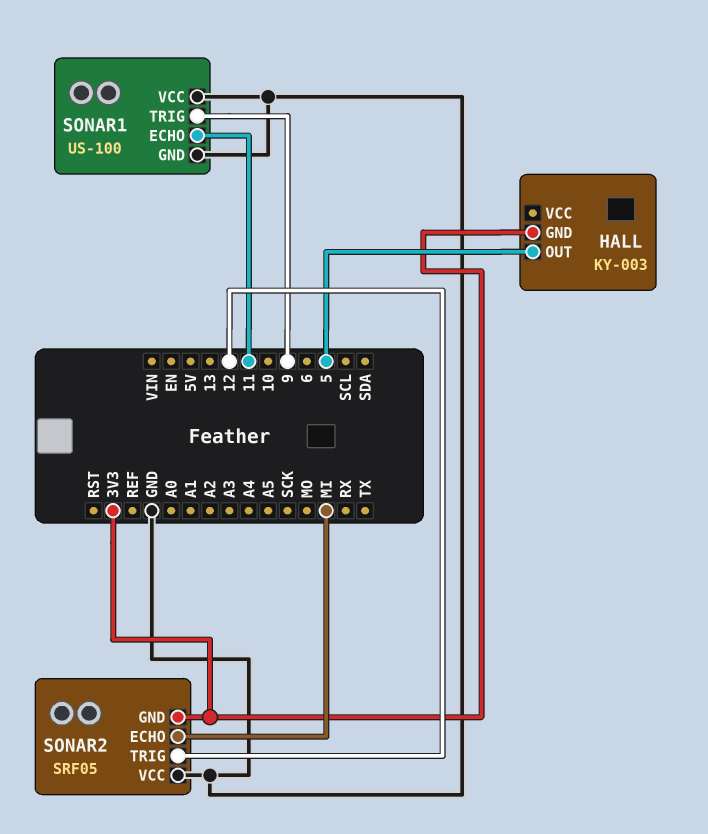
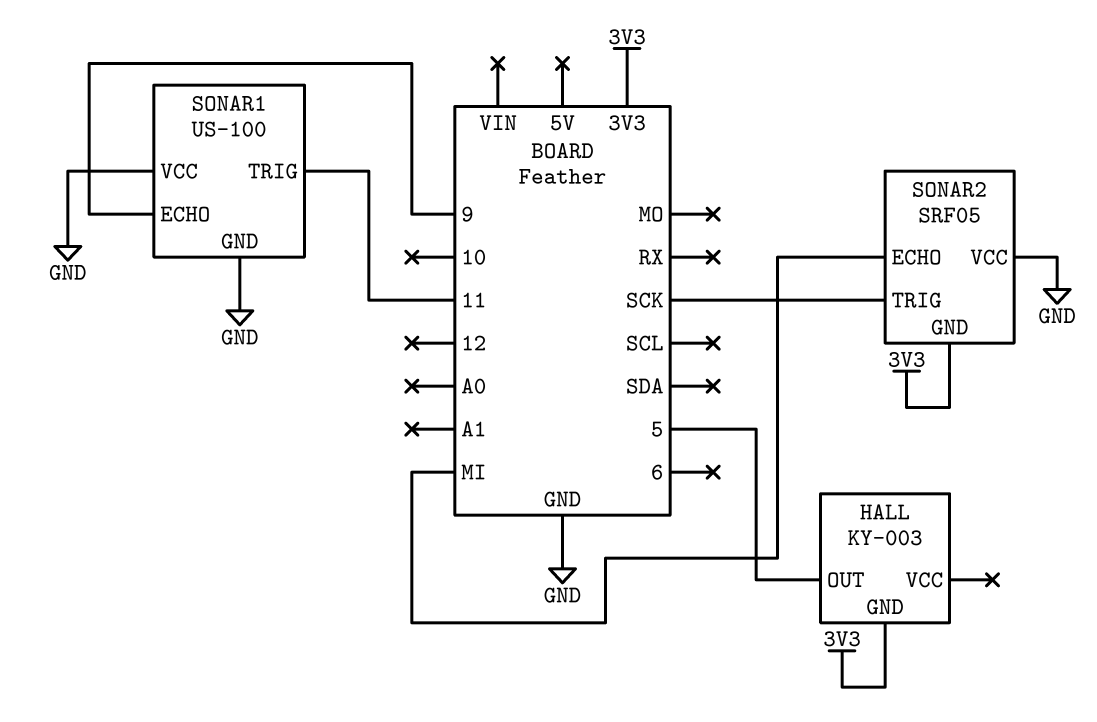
SONAR1 pin ECHO: 11 -> 9
SONAR1 pin TRIG: 9 -> 11
SONAR2 pin TRIG: 12 -> SCK

